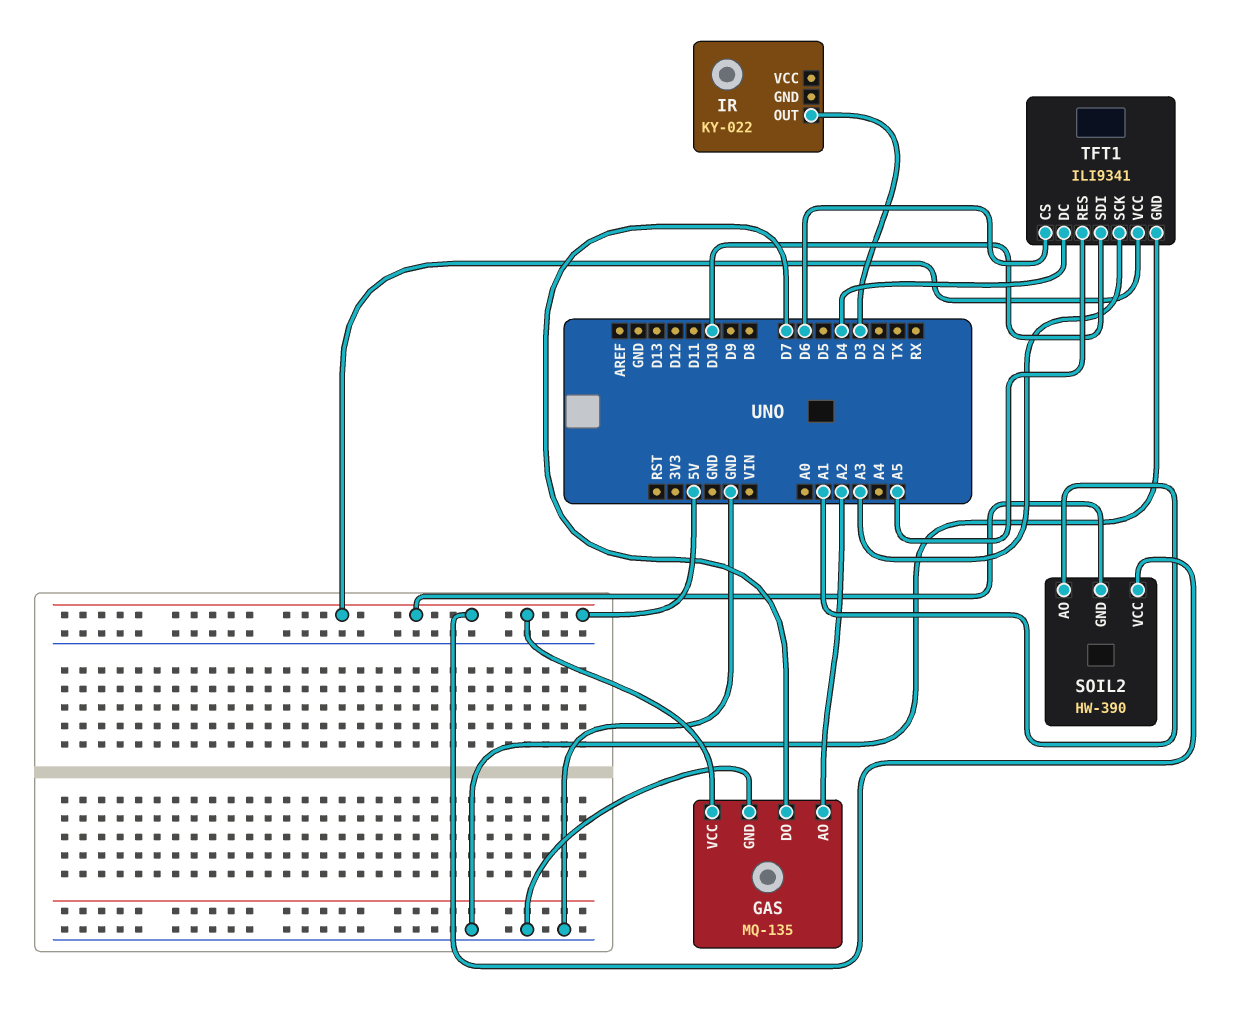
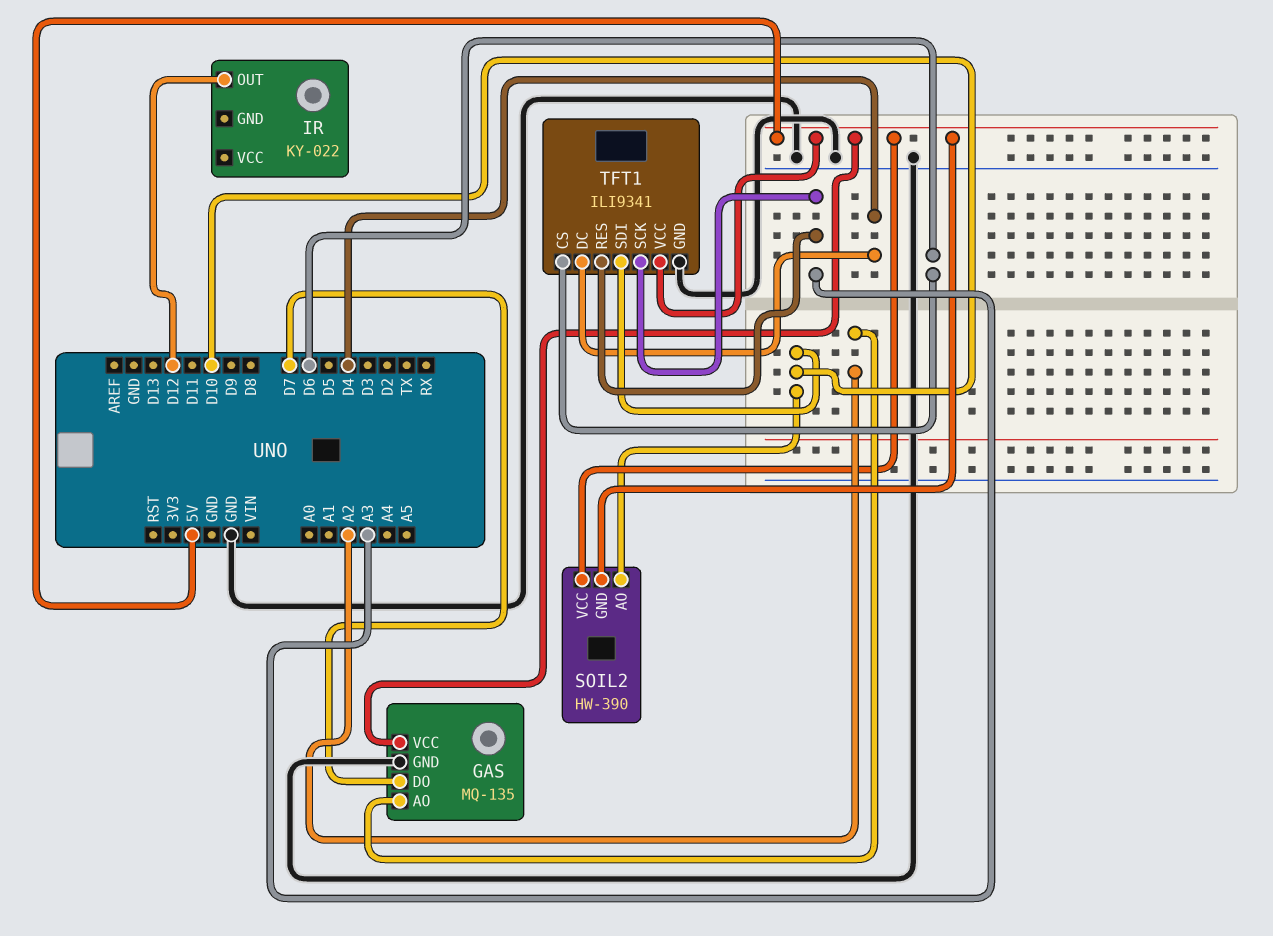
IR pin OUT: D3 -> D12
SOIL2 pin AO: A1 -> D10
TFT1 pin RES: A5 -> A3

